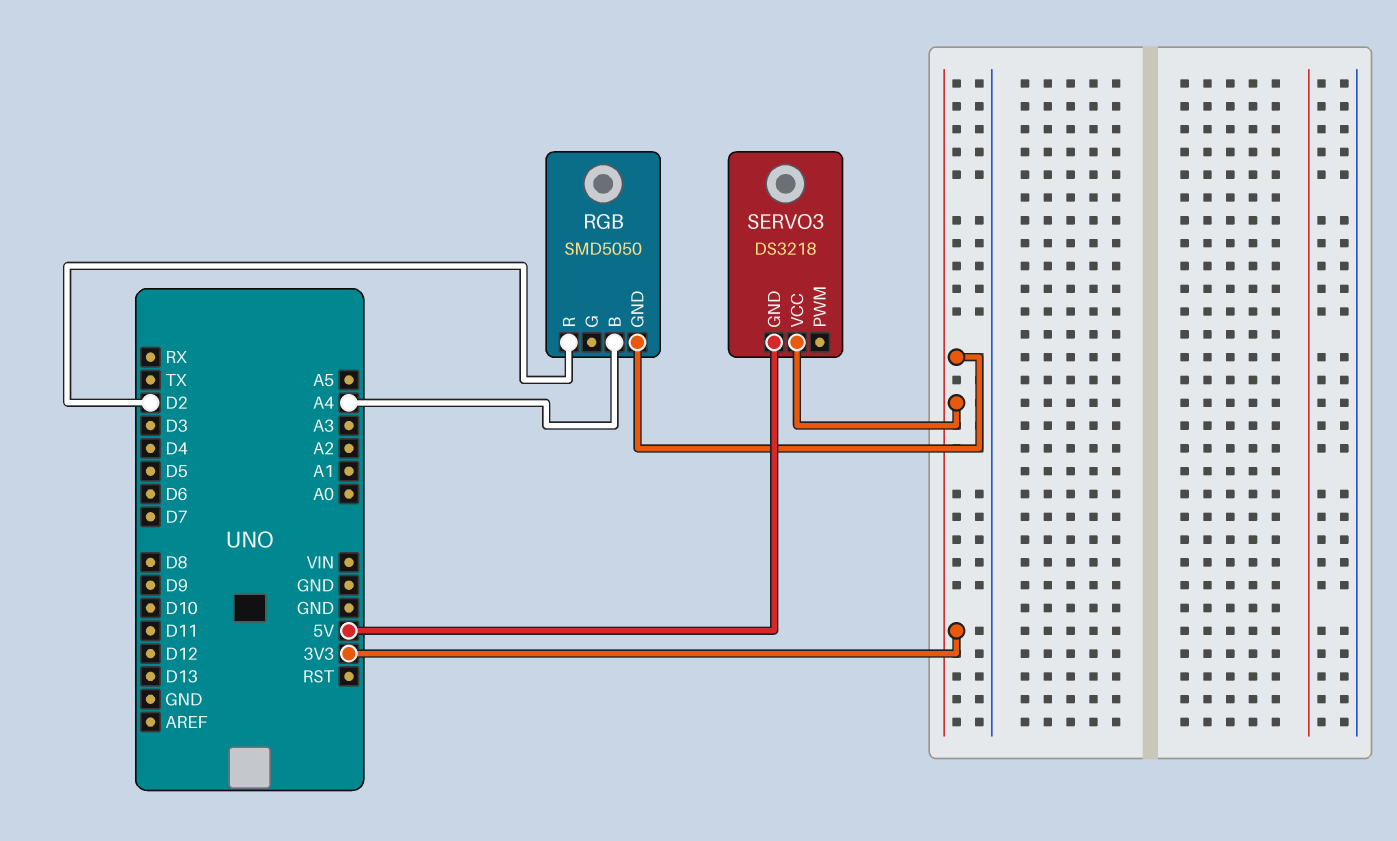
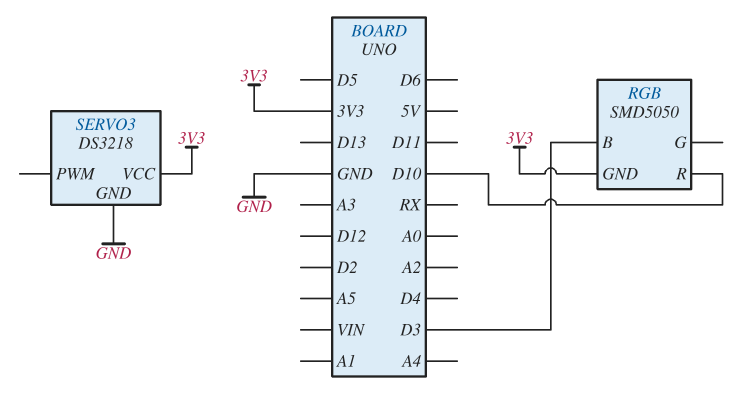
RGB pin B: A4 -> D3
RGB pin R: D2 -> D10
SERVO3 pin GND: 5V -> GND

